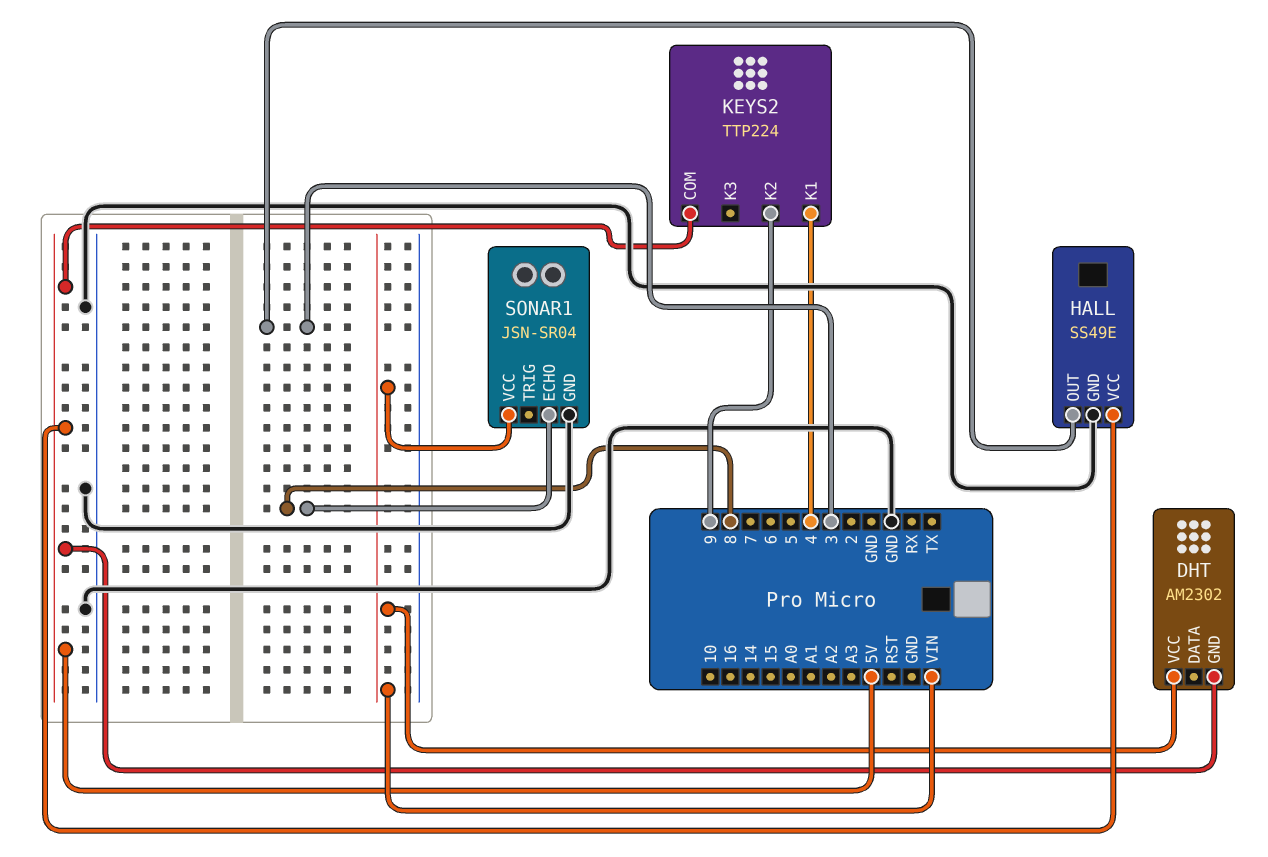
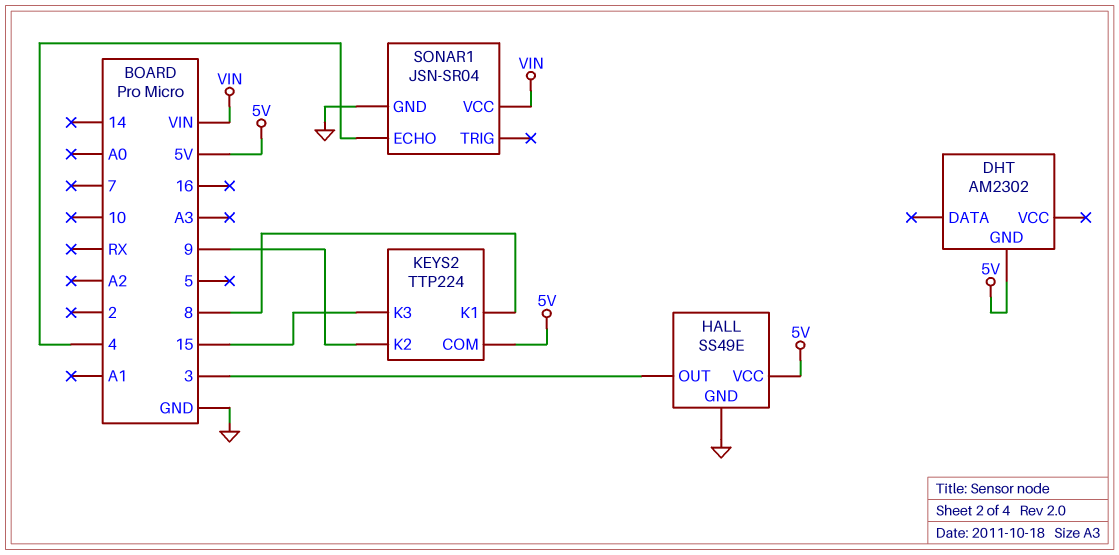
DHT pin VCC: VIN -> none
KEYS2 pin K1: 4 -> 8
KEYS2 pin K3: none -> 15
SONAR1 pin ECHO: 8 -> 4

